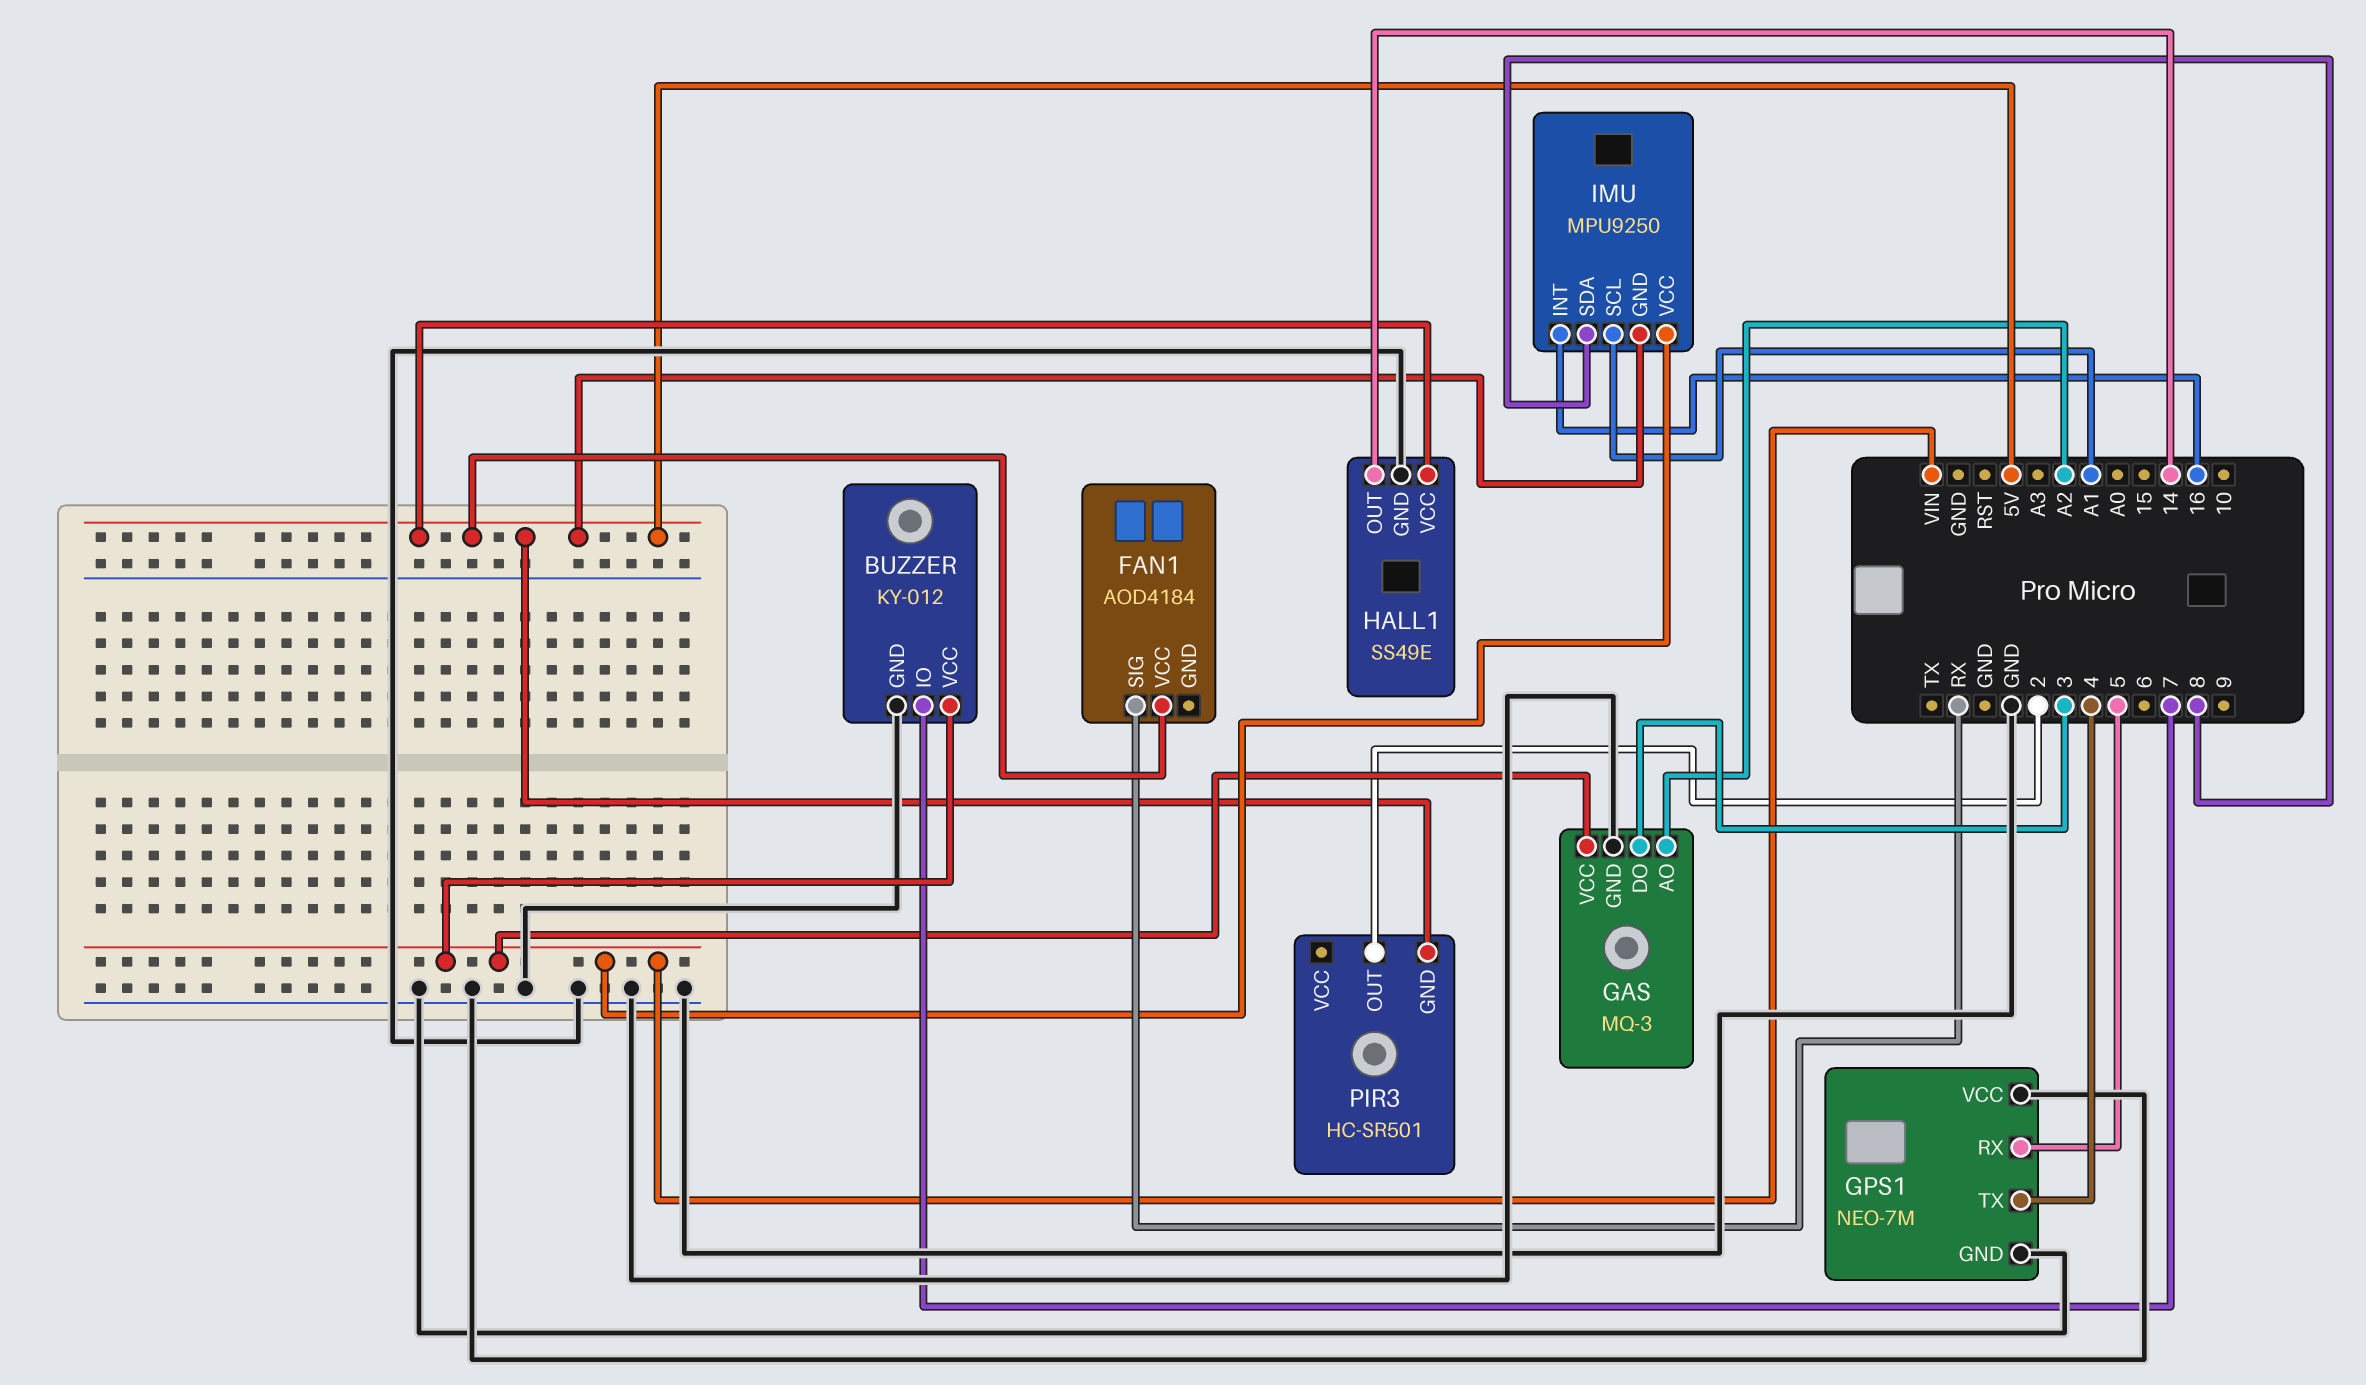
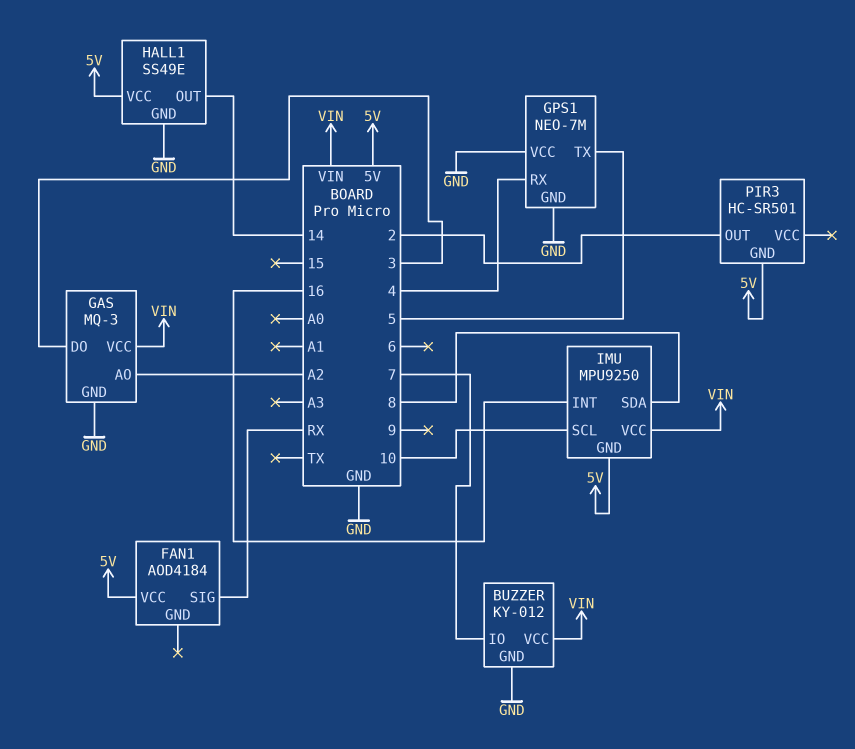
GPS1 pin RX: 5 -> 4
GPS1 pin TX: 4 -> 5
IMU pin SCL: A1 -> 10

